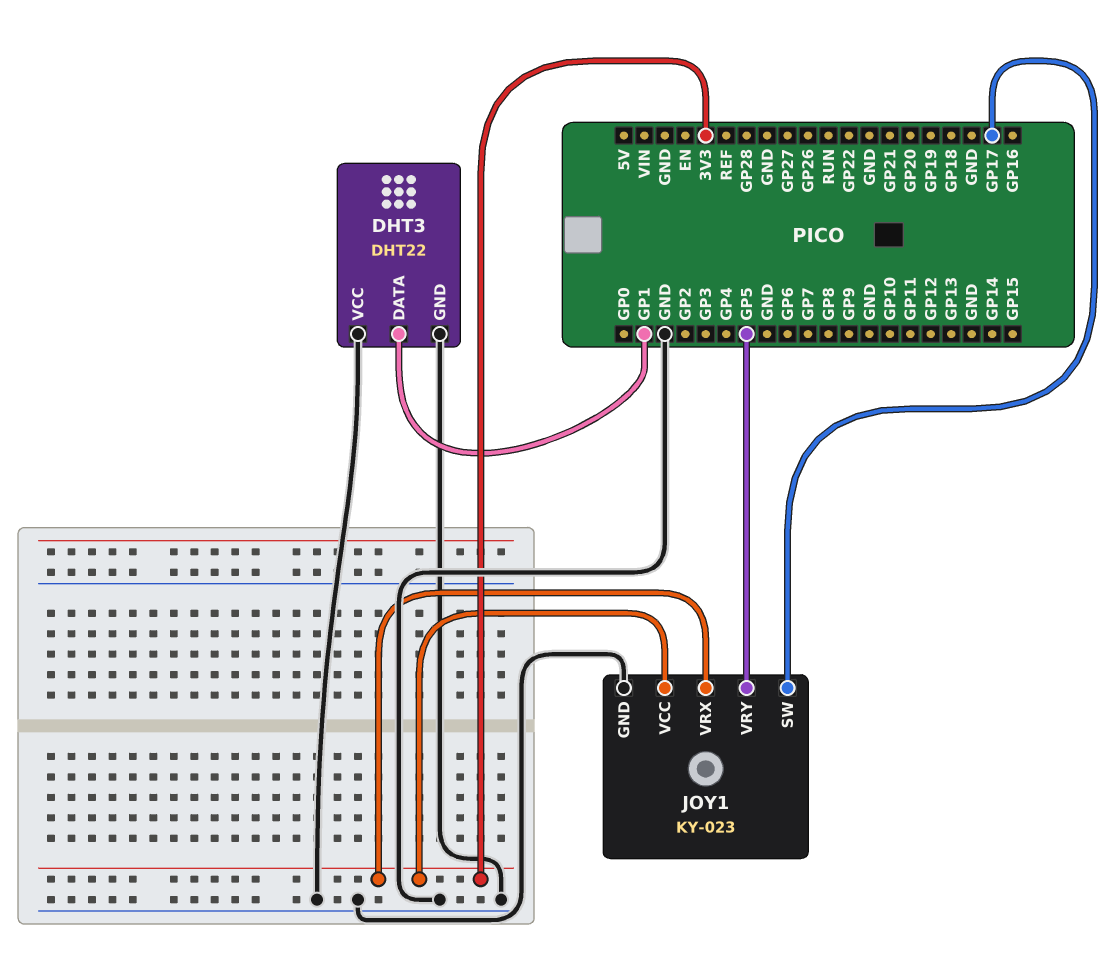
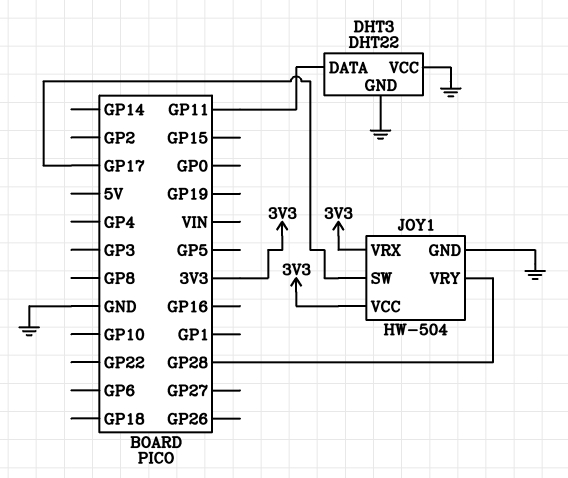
DHT3 pin DATA: GP1 -> GP11
JOY1: KY-023 -> HW-504
JOY1 pin VRY: GP5 -> GP28

